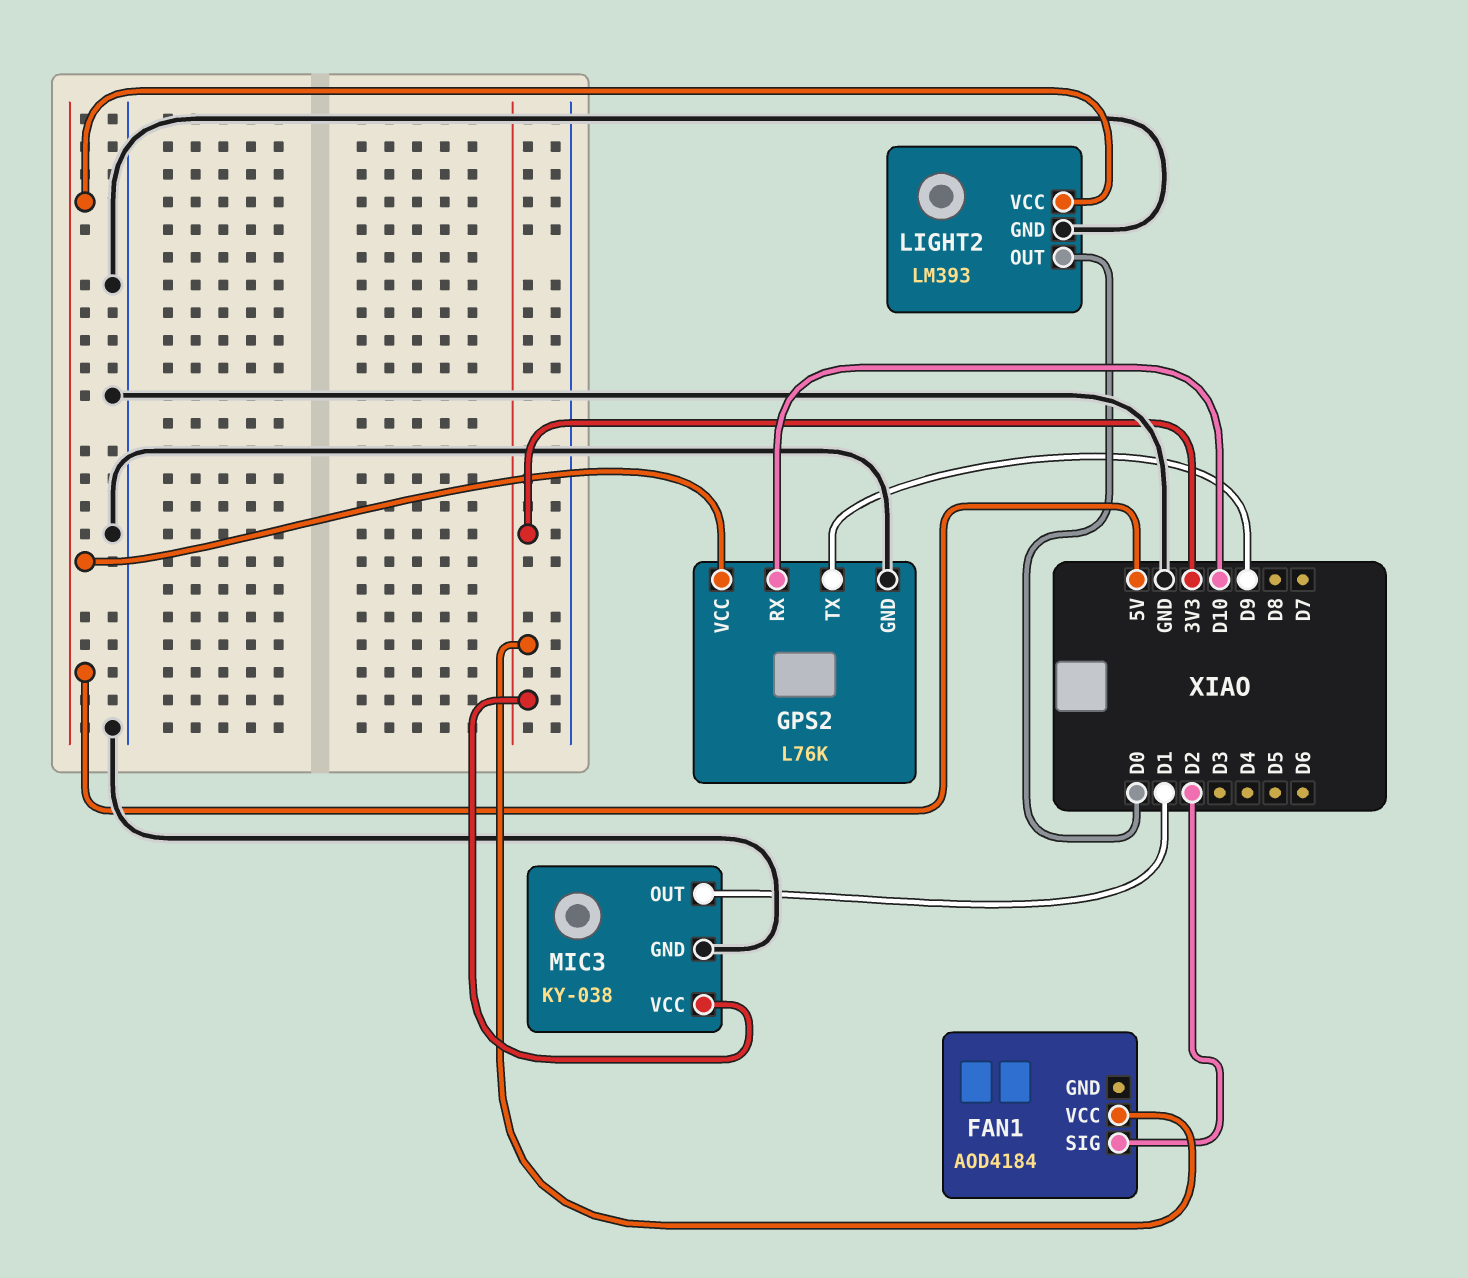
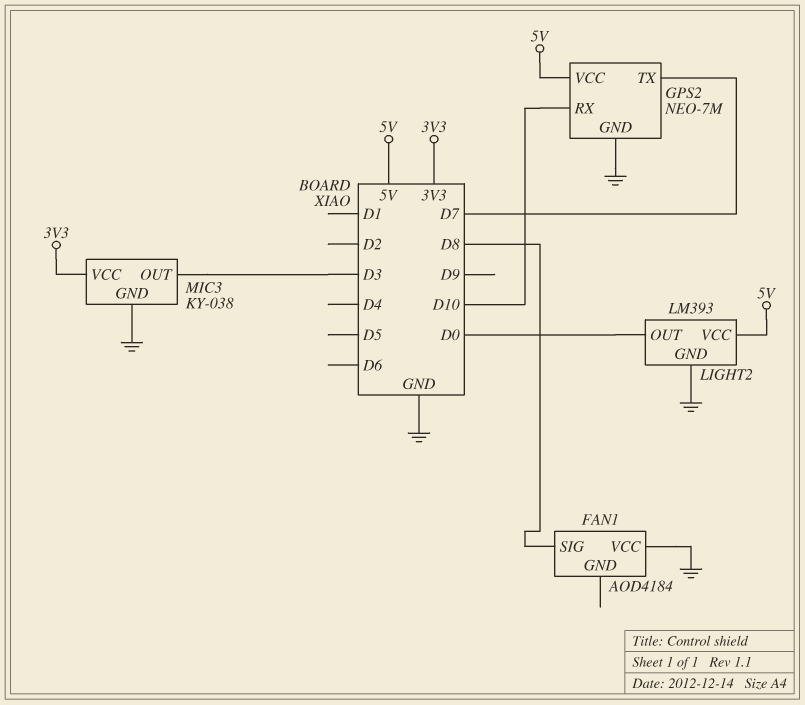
FAN1 pin SIG: D2 -> D8
FAN1 pin VCC: 3V3 -> GND
GPS2: L76K -> NEO-7M
GPS2 pin TX: D9 -> D7
MIC3 pin OUT: D1 -> D3

